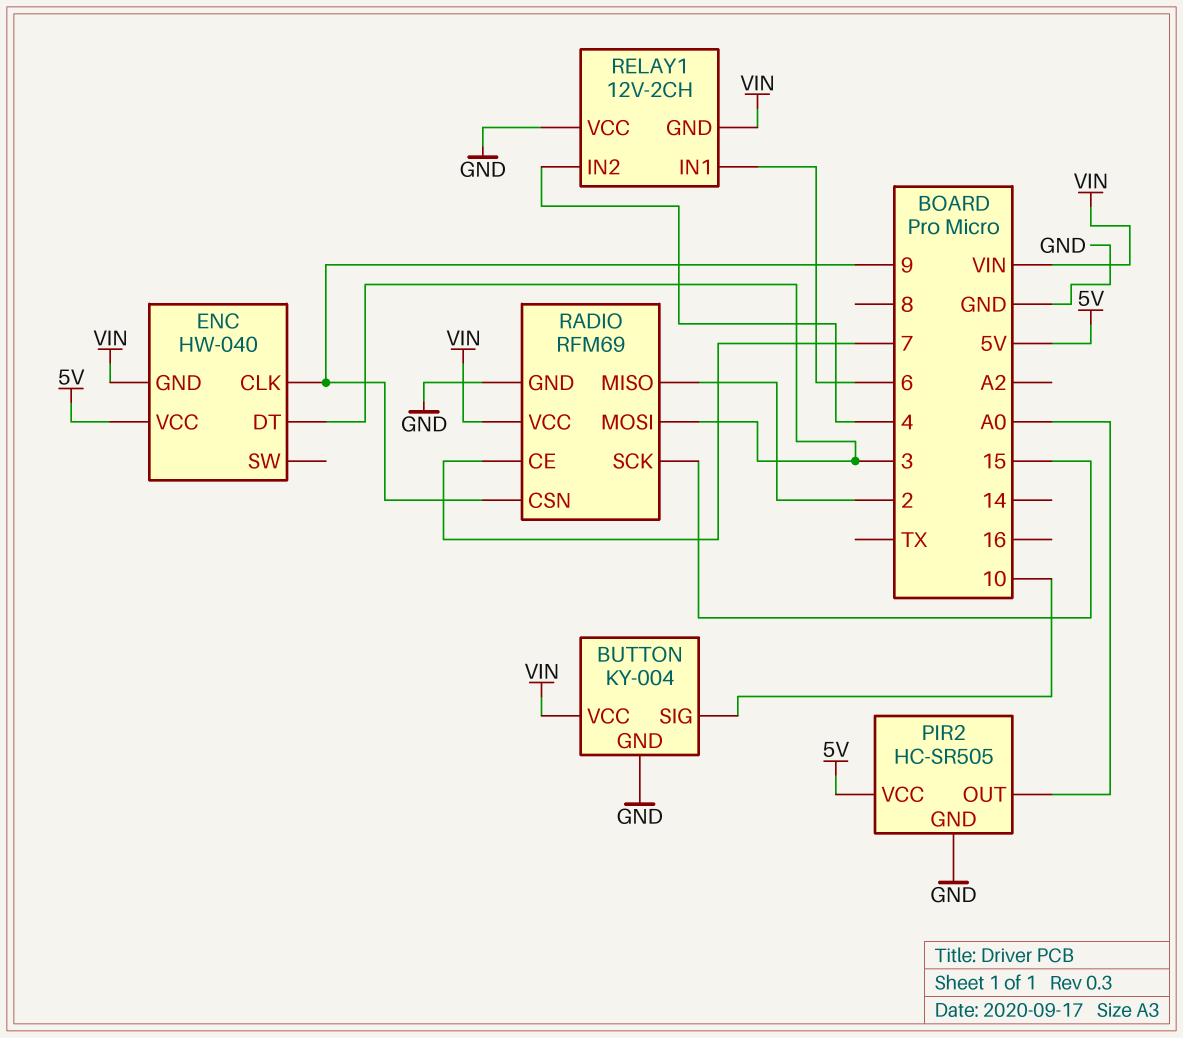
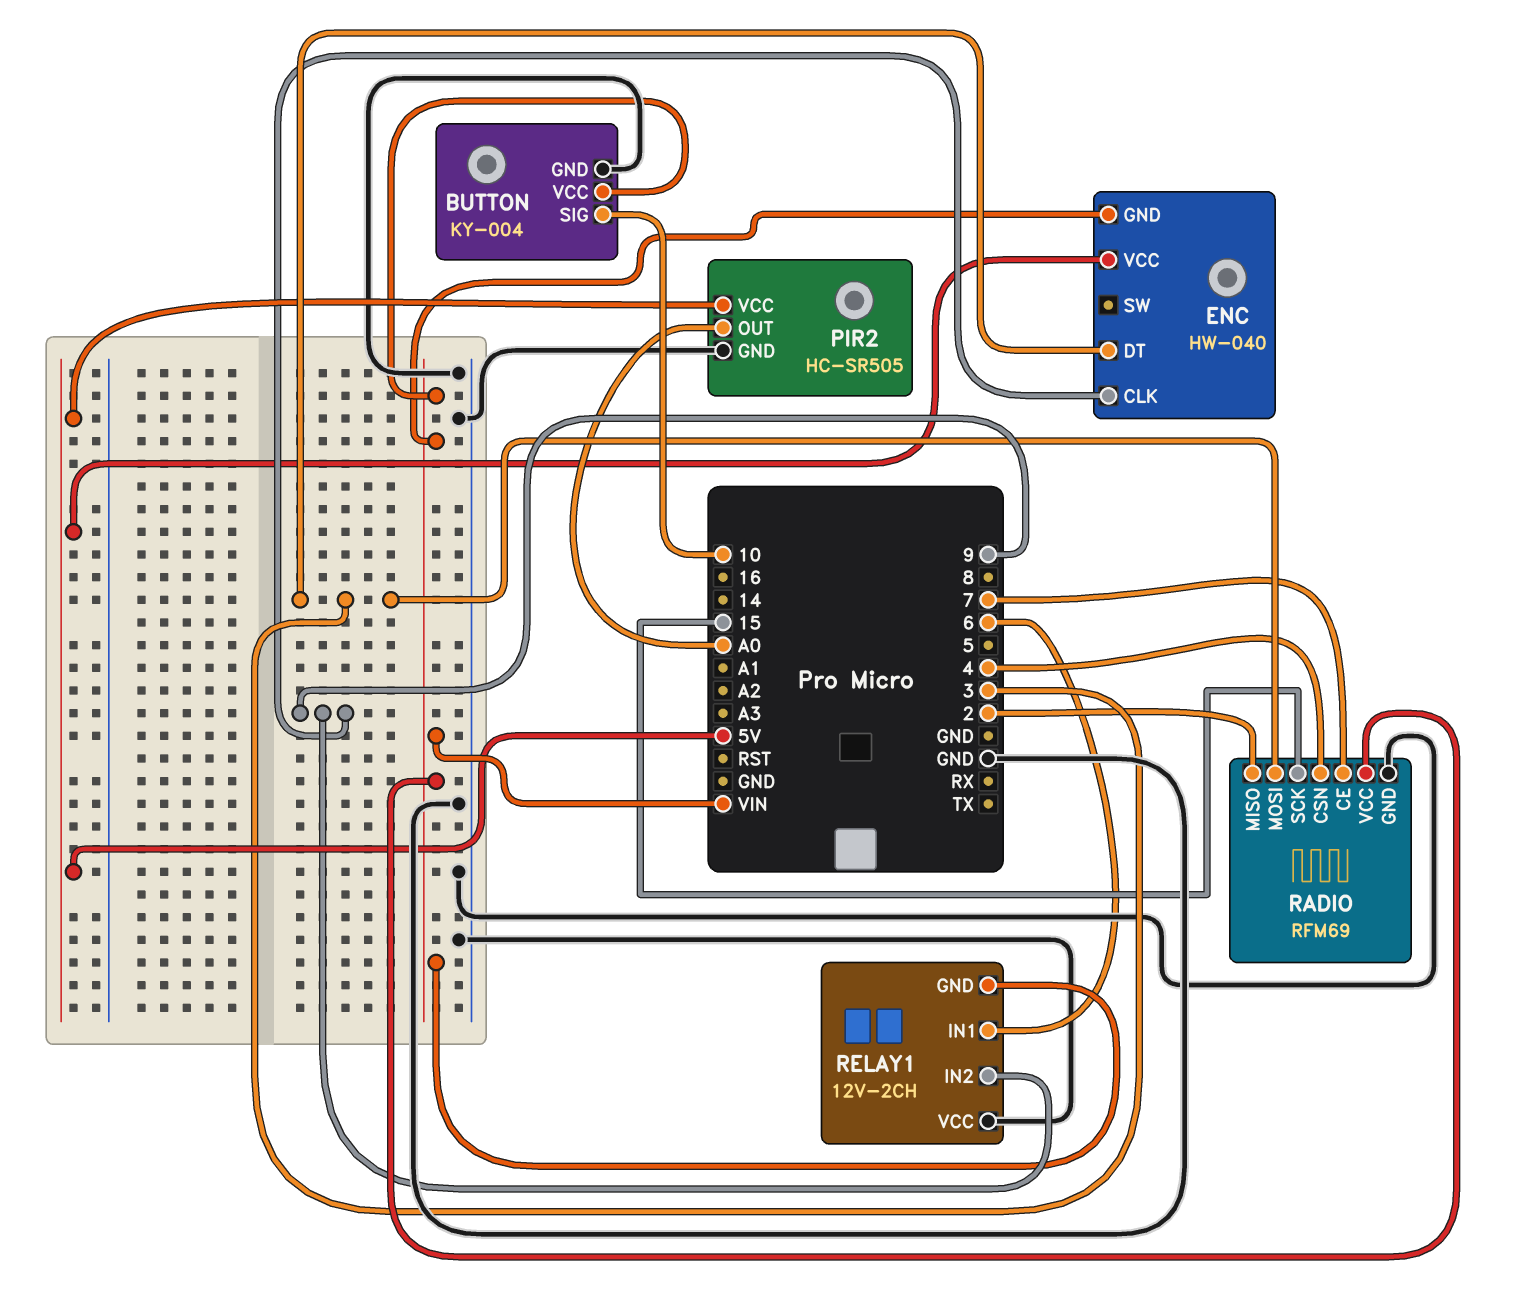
RADIO pin CSN: 9 -> 4
RELAY1 pin IN2: 4 -> 9

